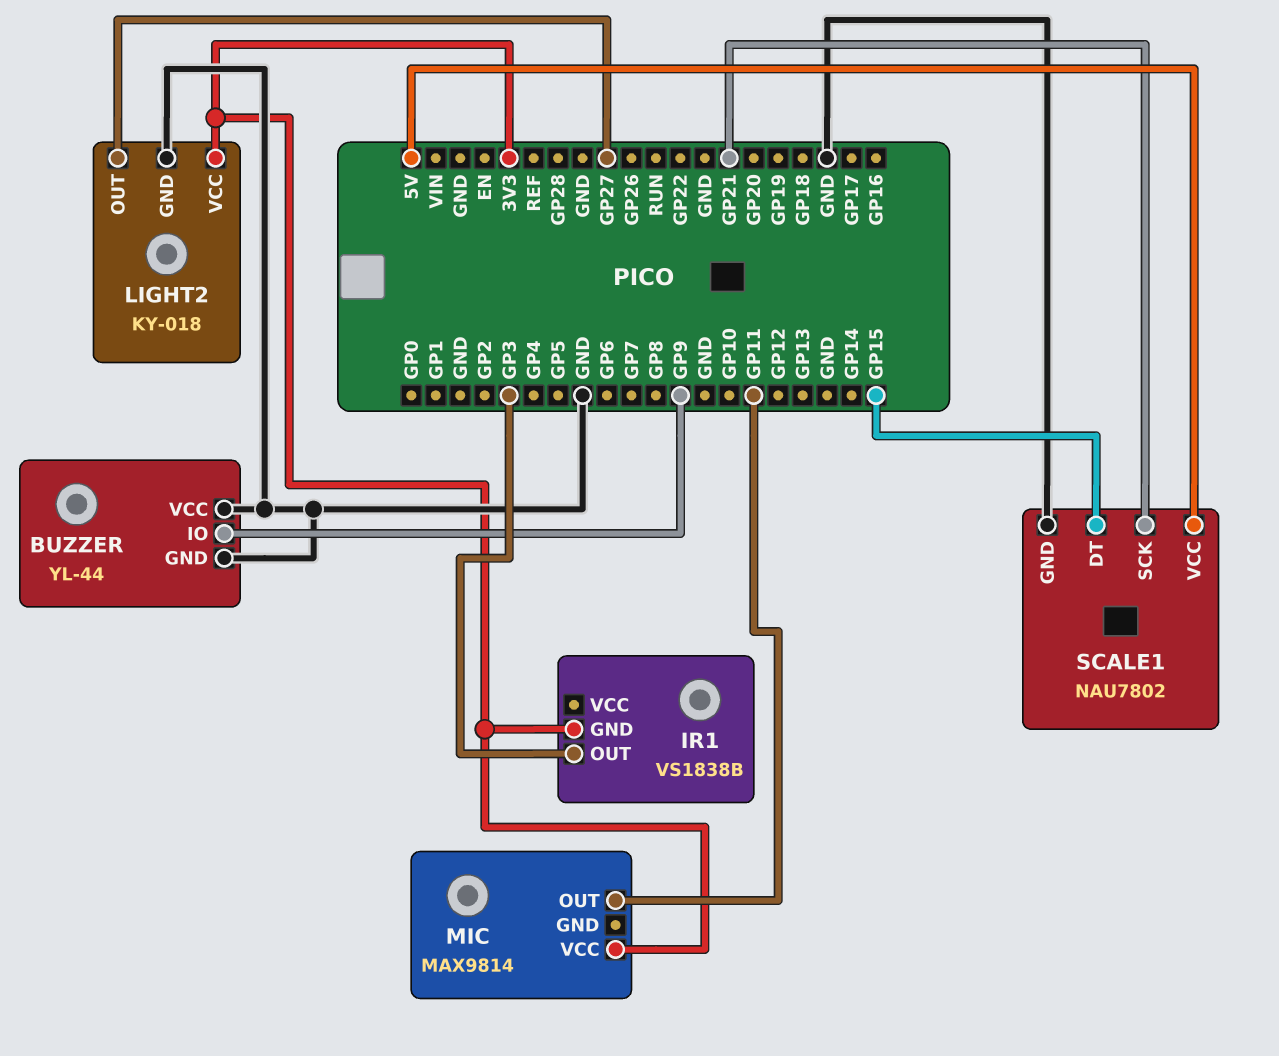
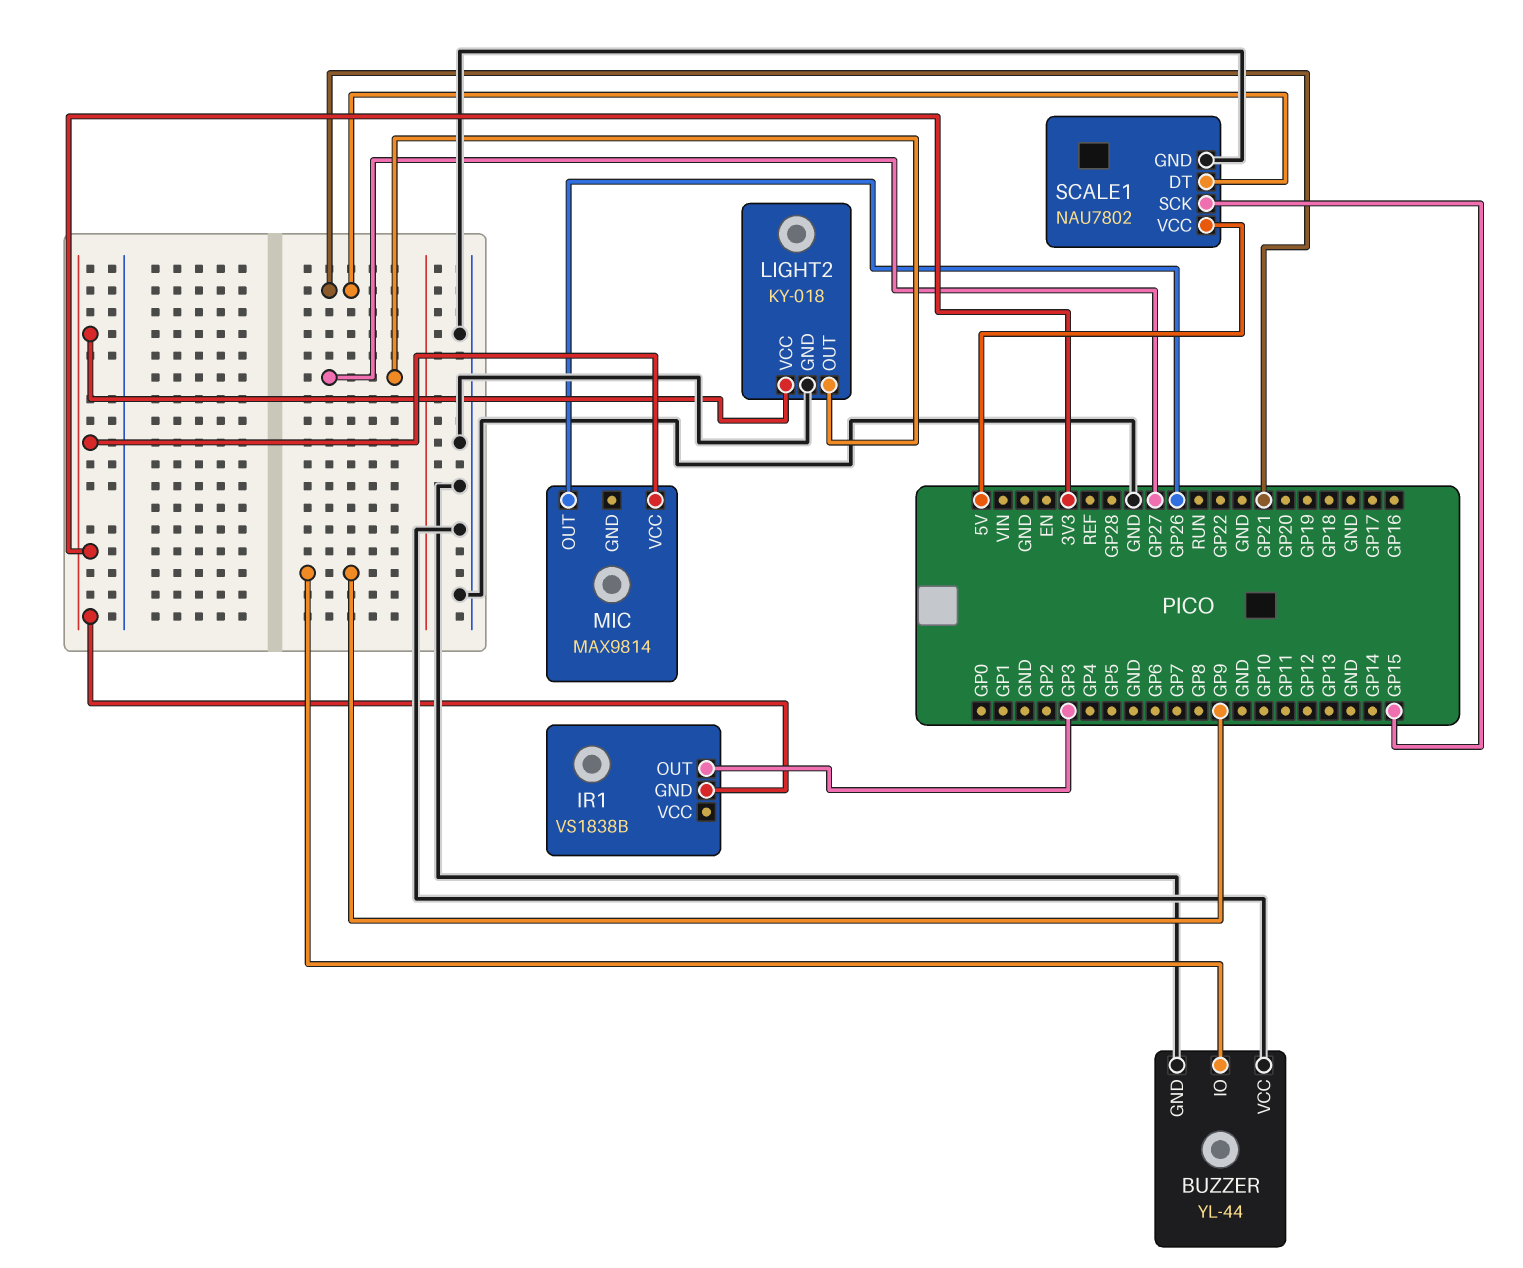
MIC pin OUT: GP11 -> GP26
SCALE1 pin DT: GP15 -> GP21
SCALE1 pin SCK: GP21 -> GP15

